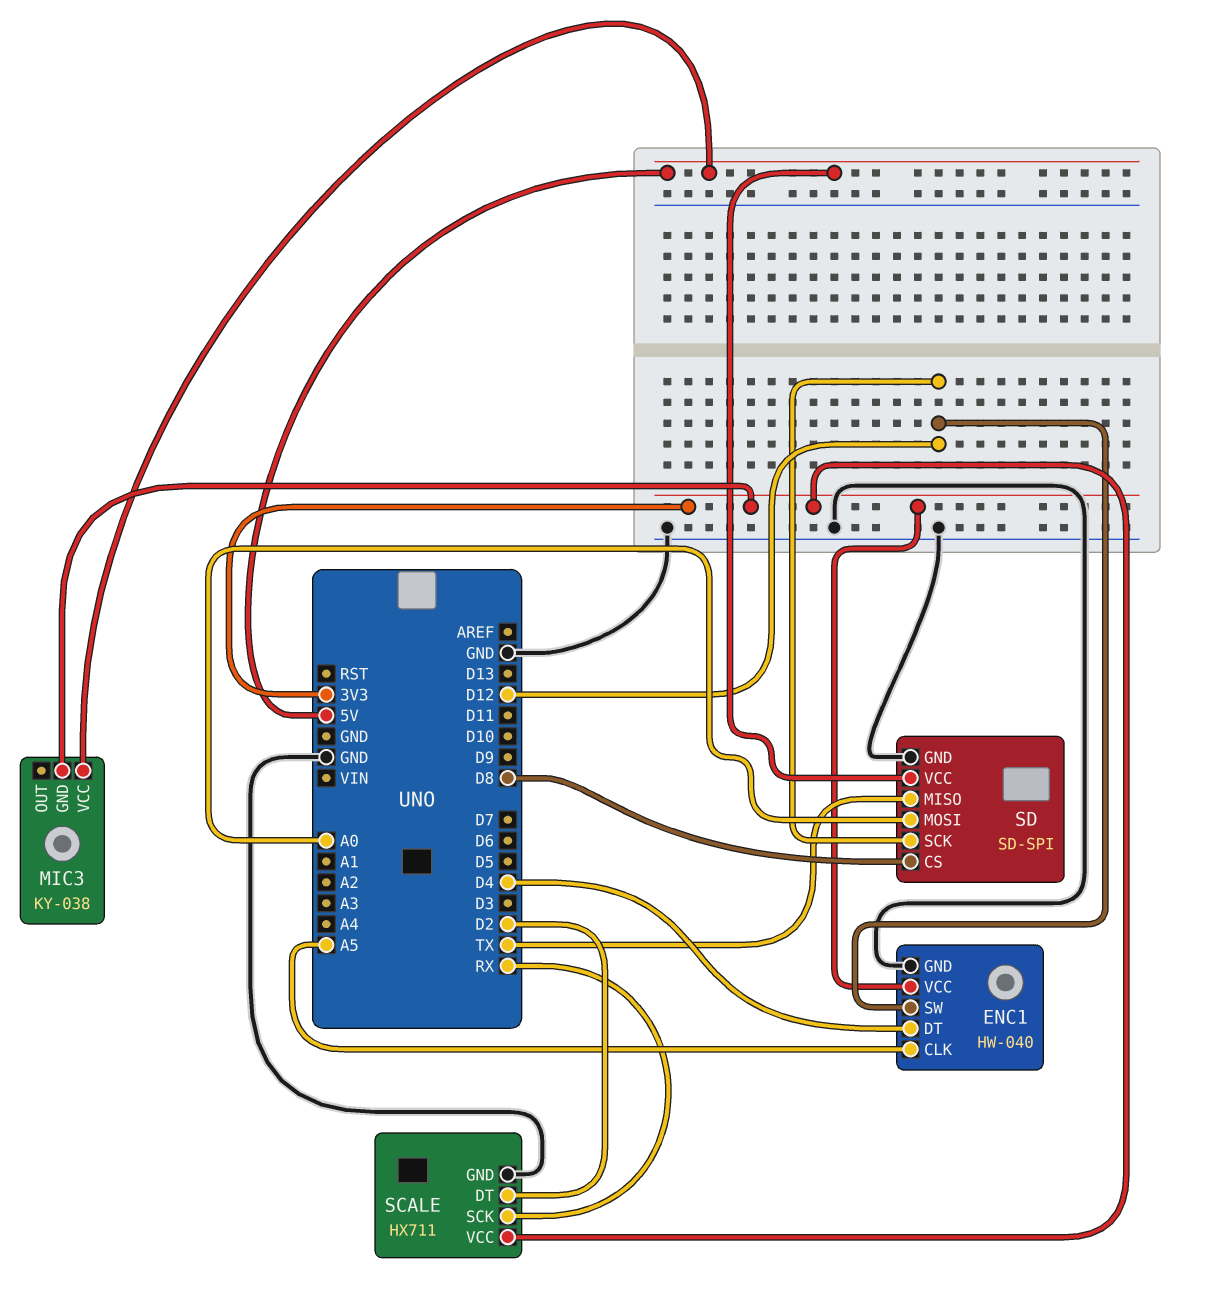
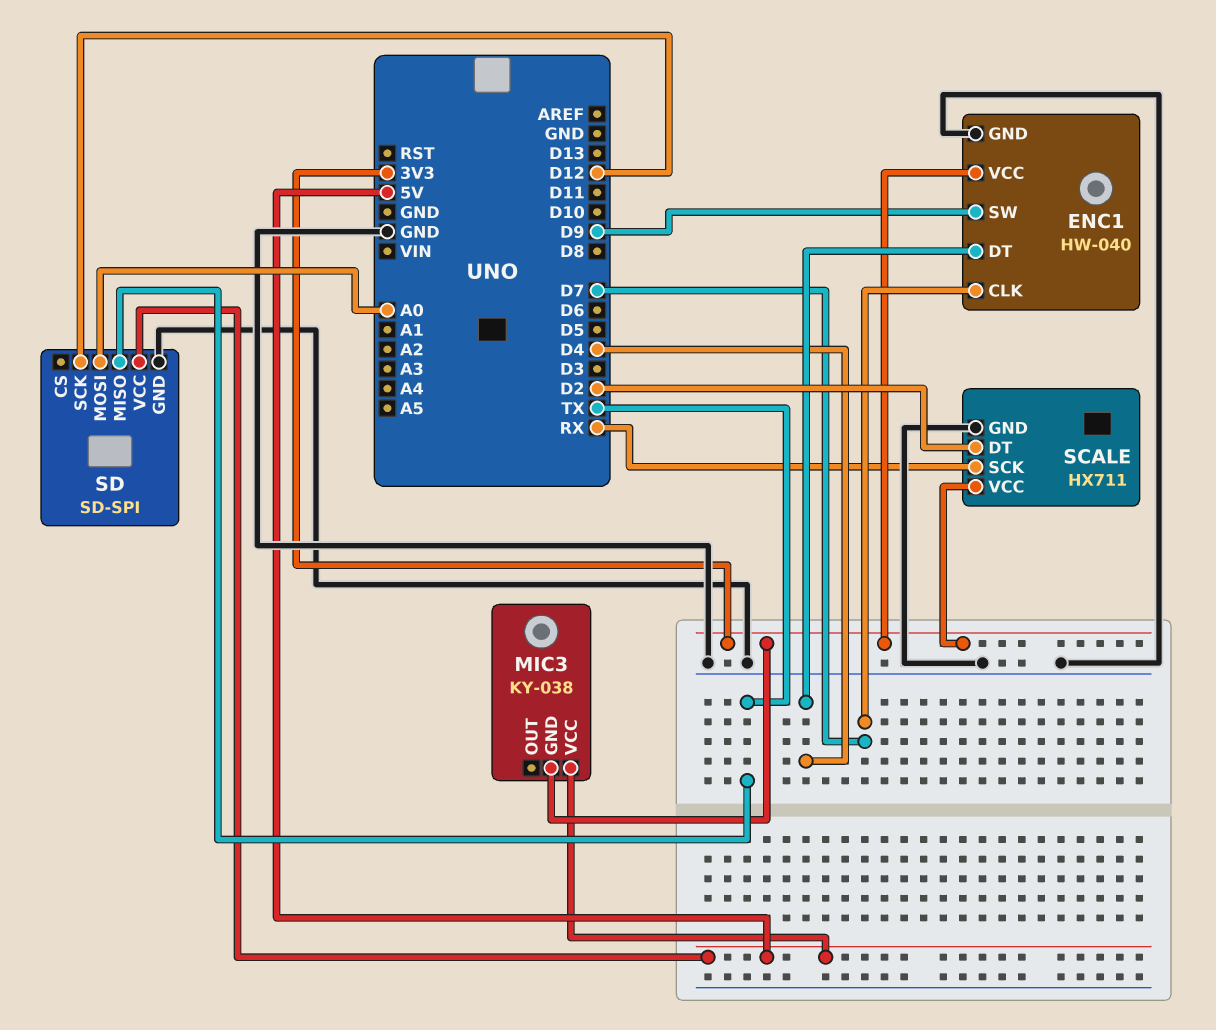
ENC1 pin CLK: A5 -> D7
ENC1 pin SW: D12 -> D9
SD pin CS: D8 -> none

